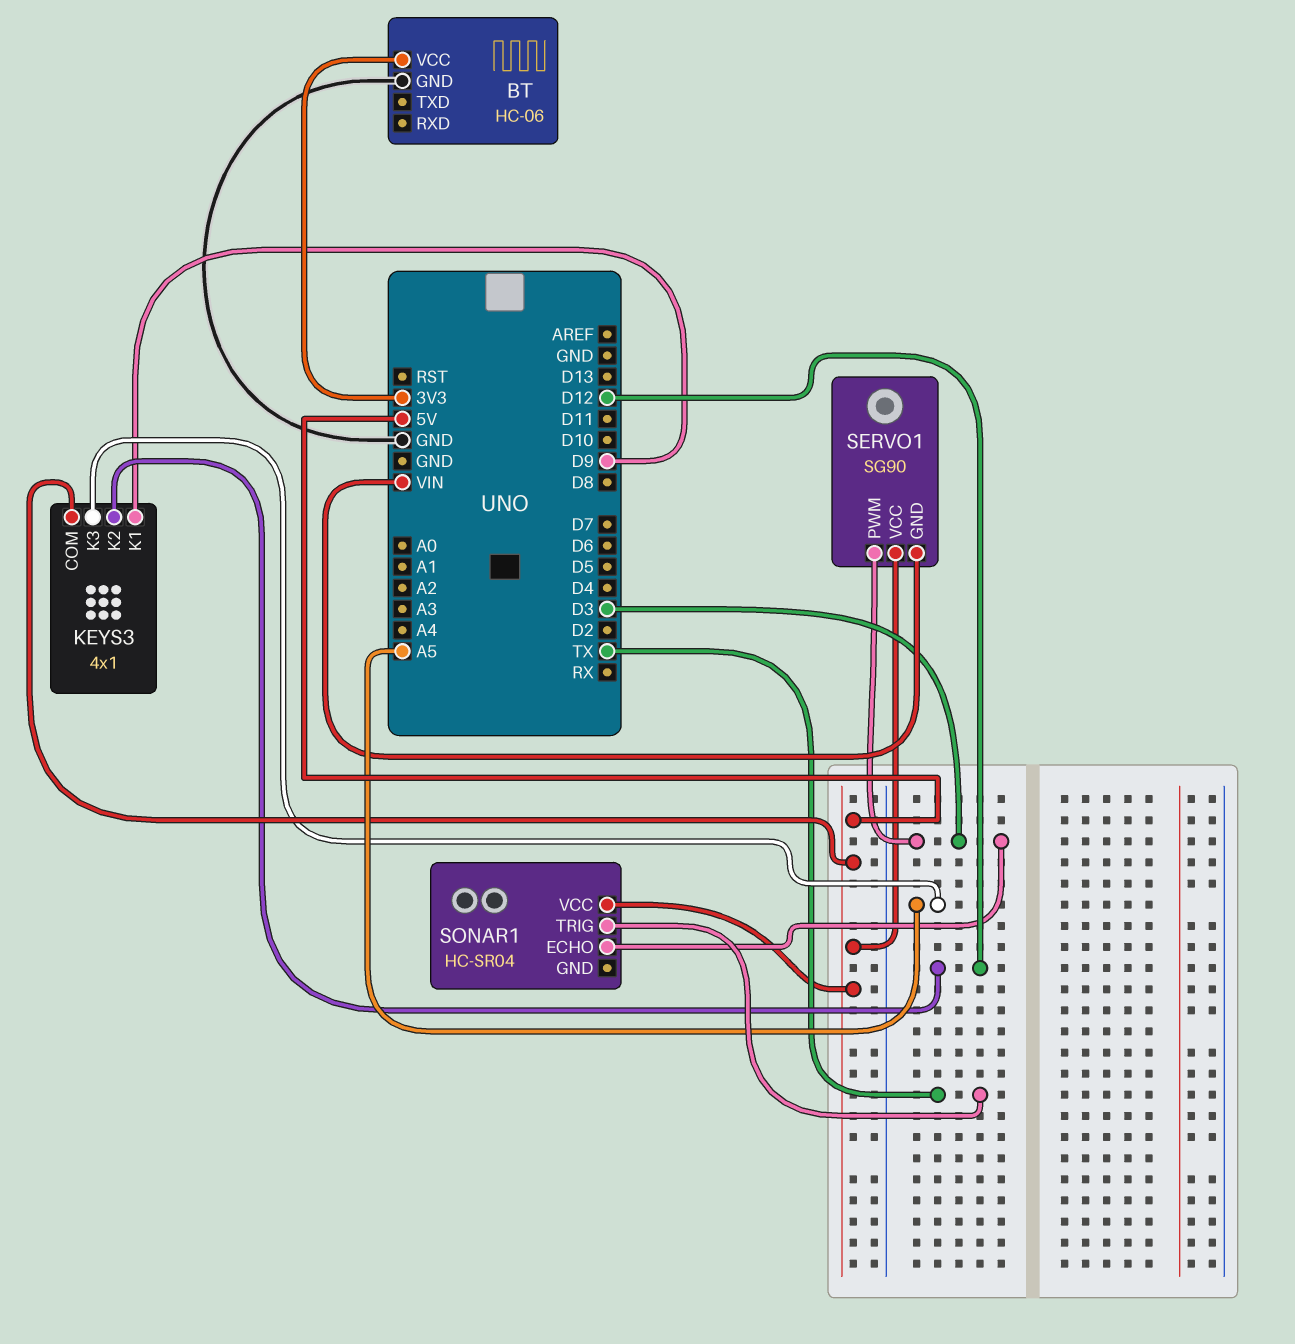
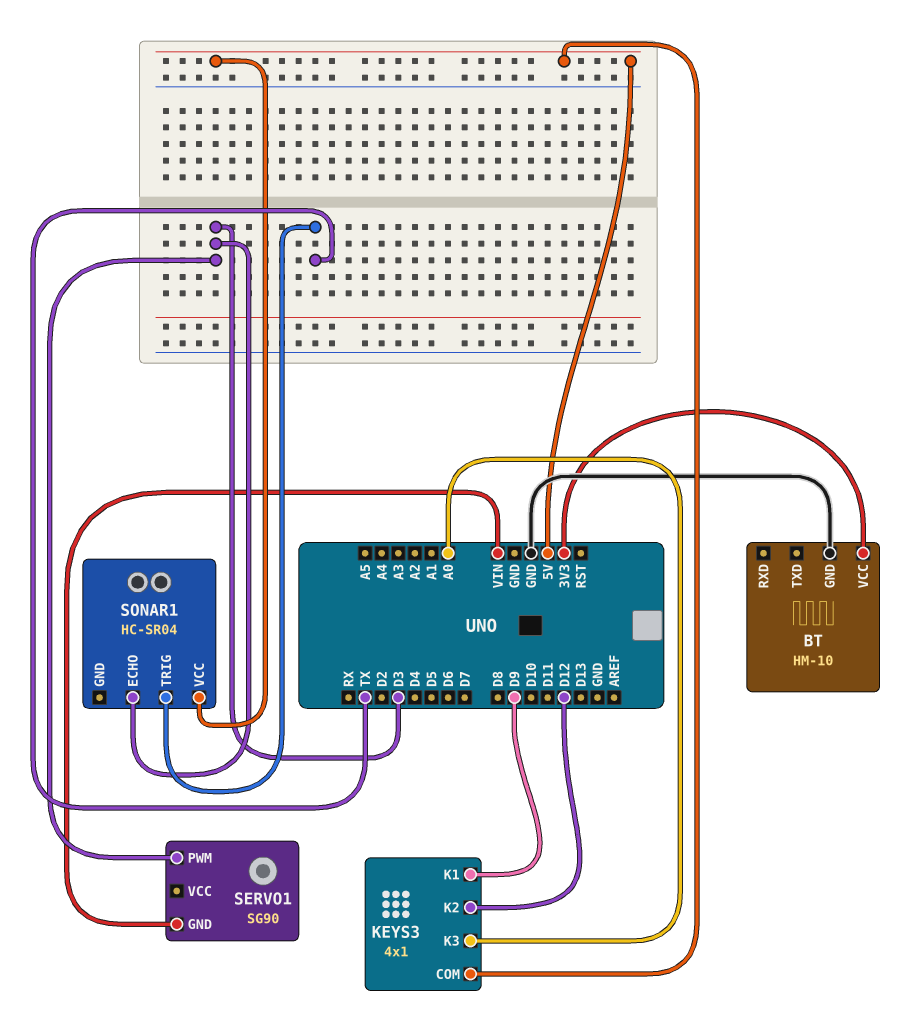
BT: HC-06 -> HM-10
KEYS3 pin K3: A5 -> A0
SERVO1 pin VCC: 5V -> none

